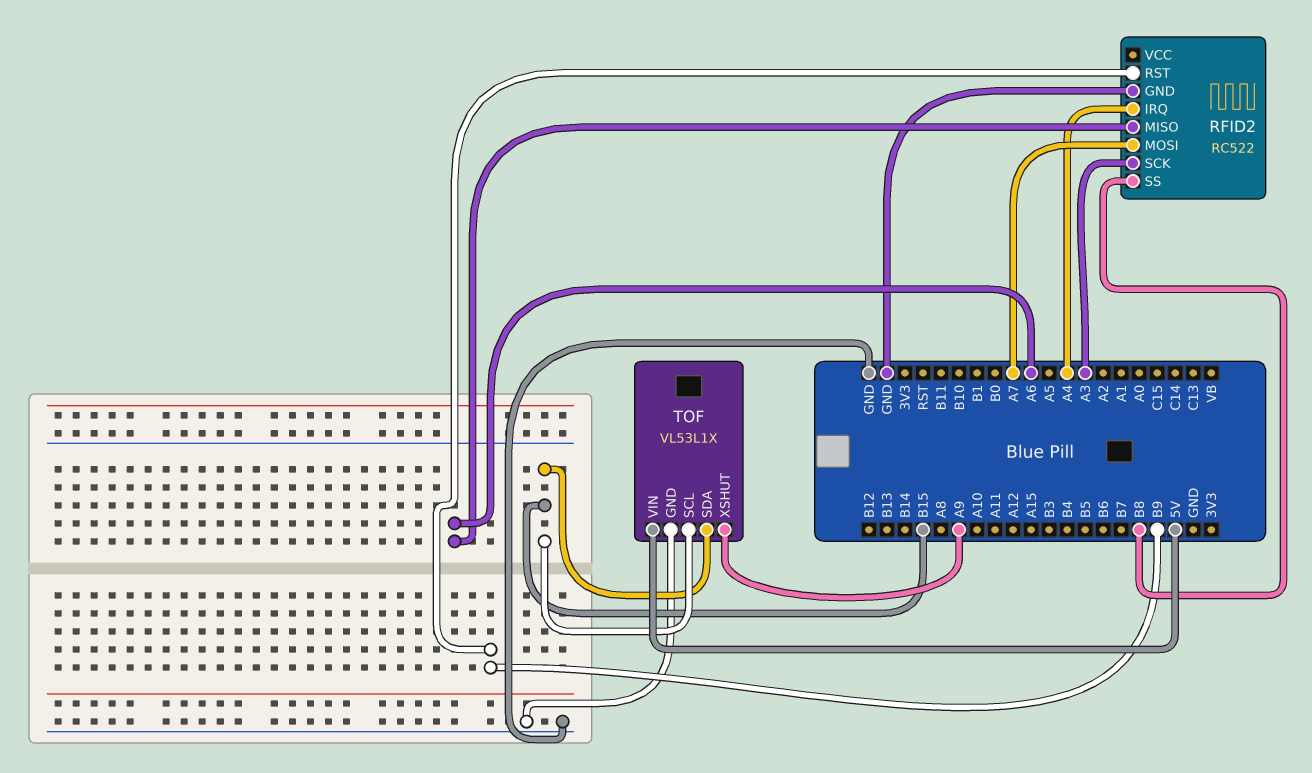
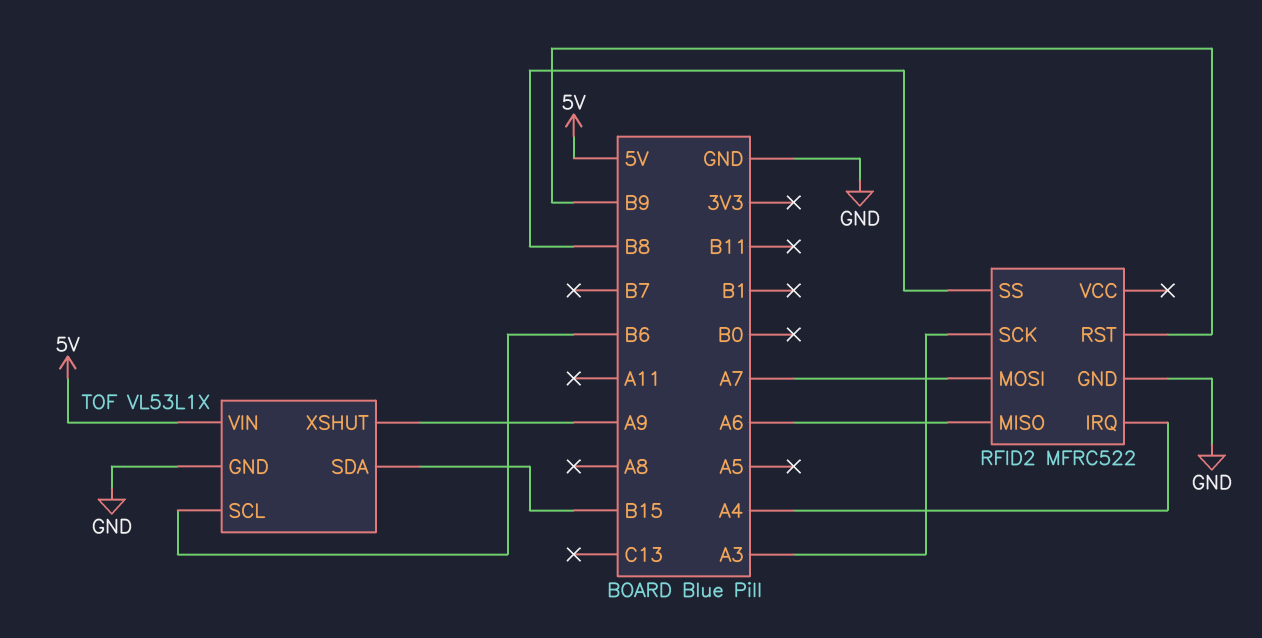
RFID2: RC522 -> MFRC522
TOF pin SCL: B15 -> B6

